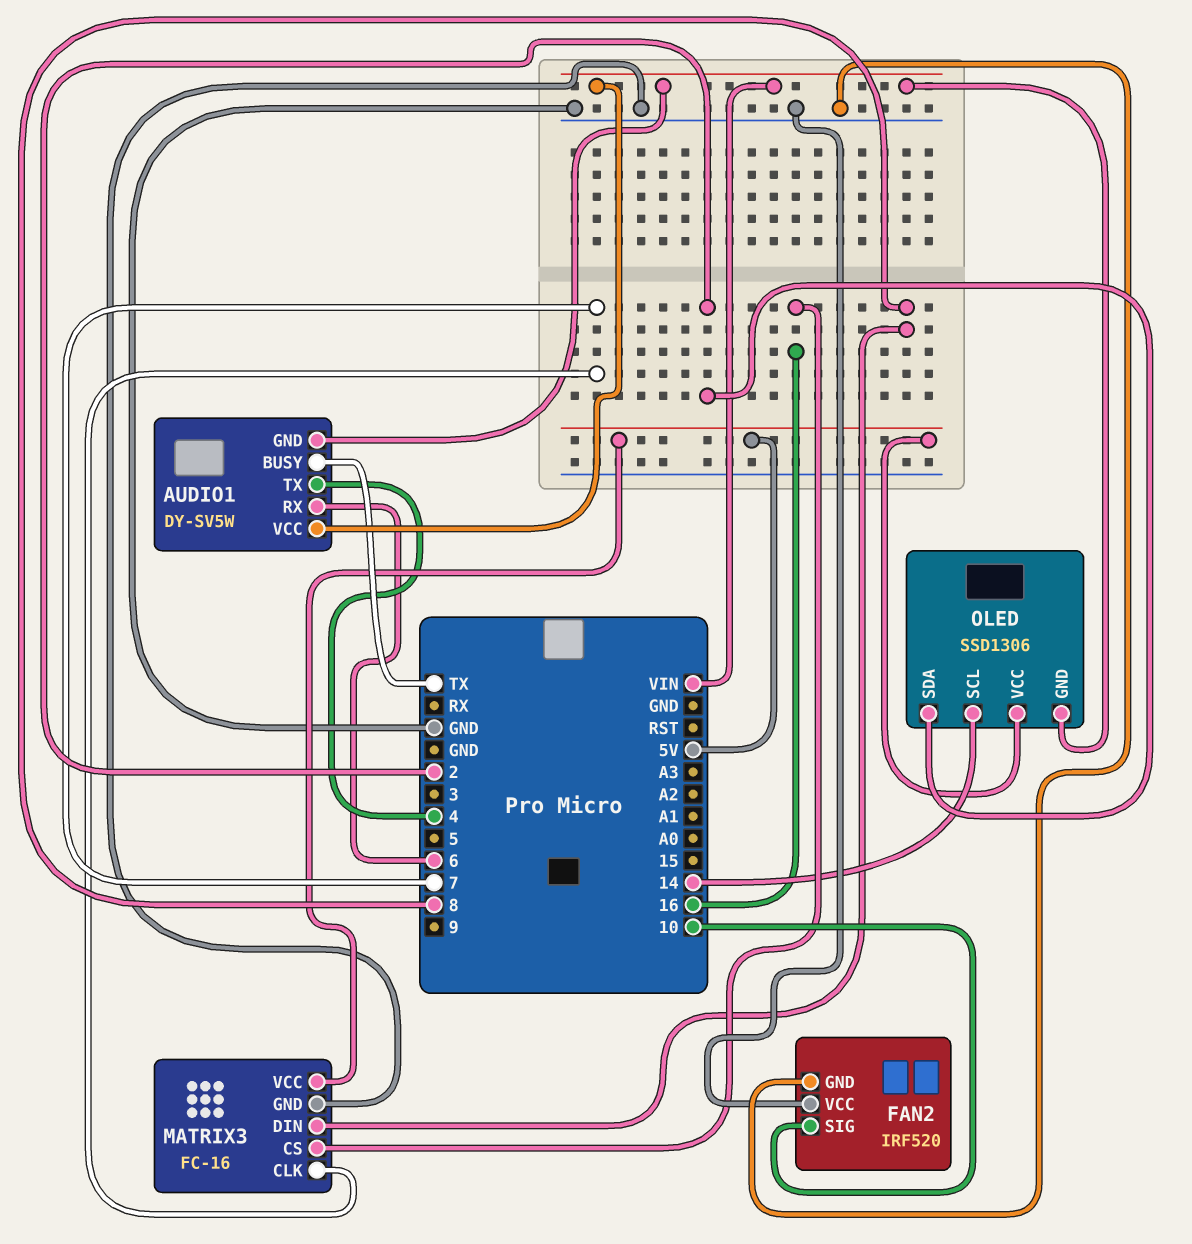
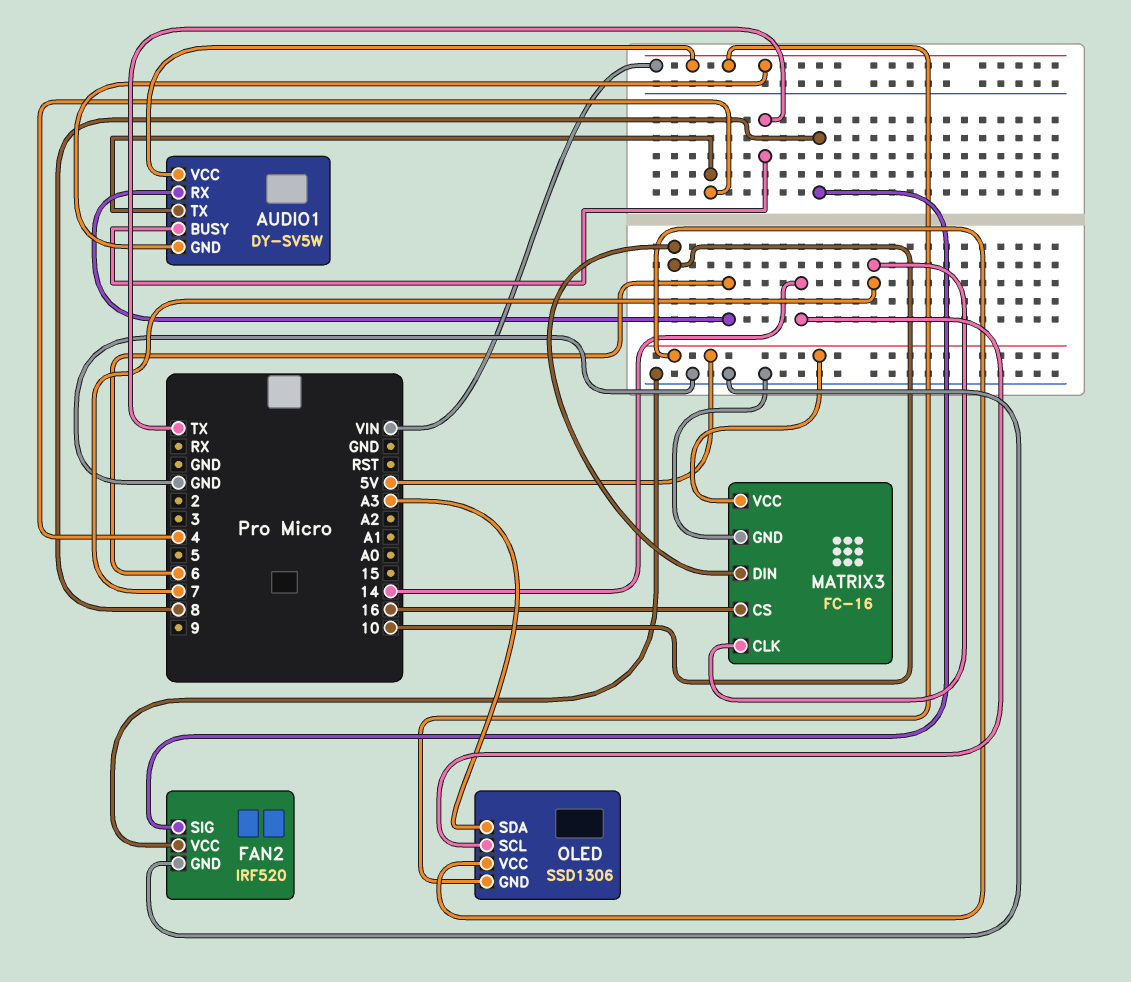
FAN2 pin SIG: 10 -> 8
MATRIX3 pin DIN: 8 -> 10
OLED pin SDA: 2 -> A3

